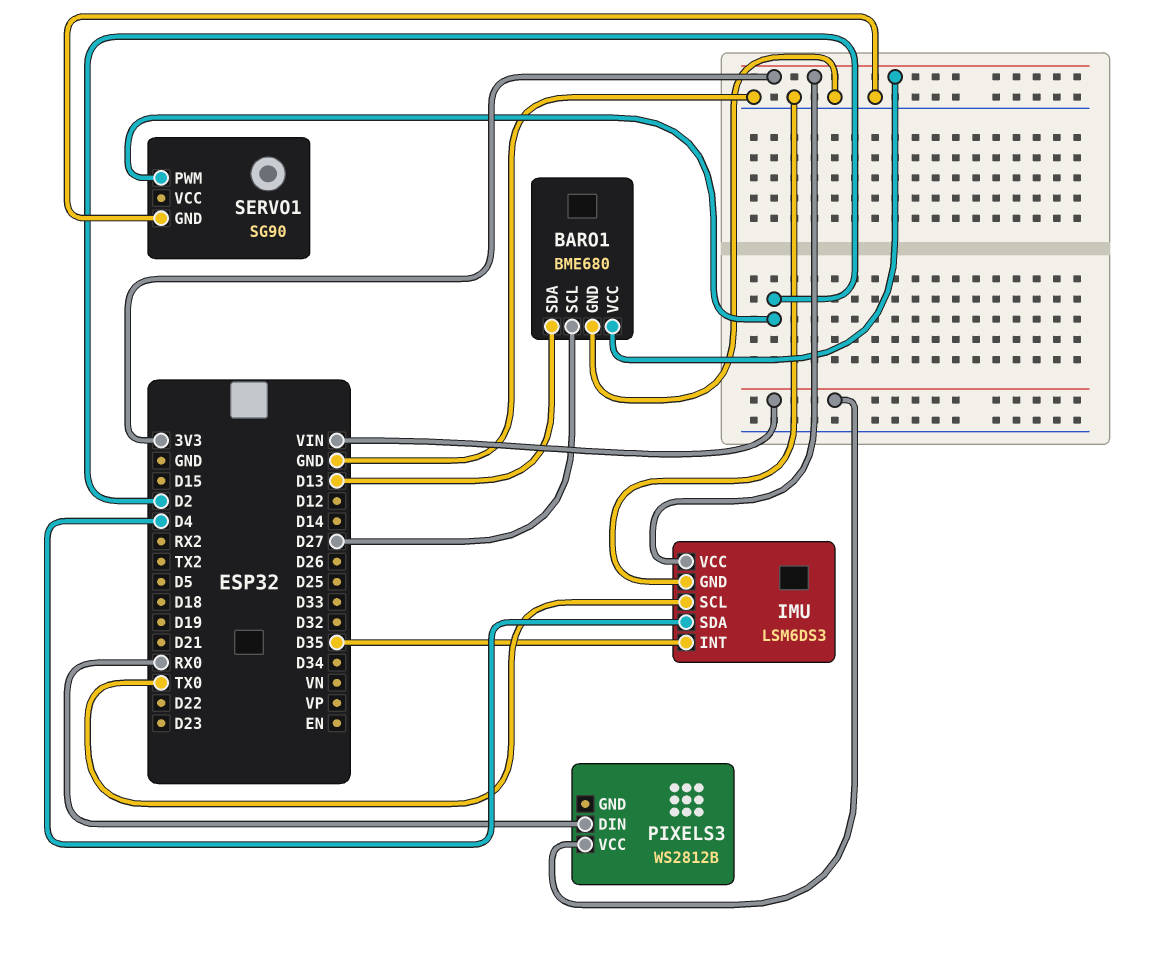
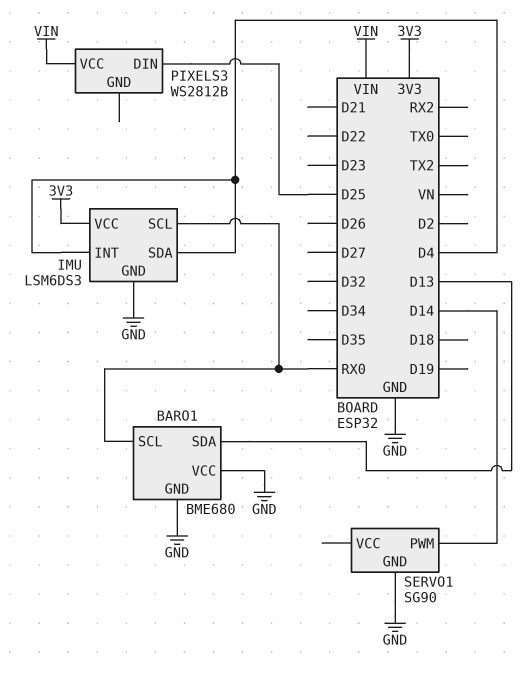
BARO1 pin SCL: D27 -> RX0
BARO1 pin VCC: 3V3 -> GND
IMU pin INT: D35 -> D4
IMU pin SCL: TX0 -> RX0
PIXELS3 pin DIN: RX0 -> D25
SERVO1 pin PWM: D2 -> D14

